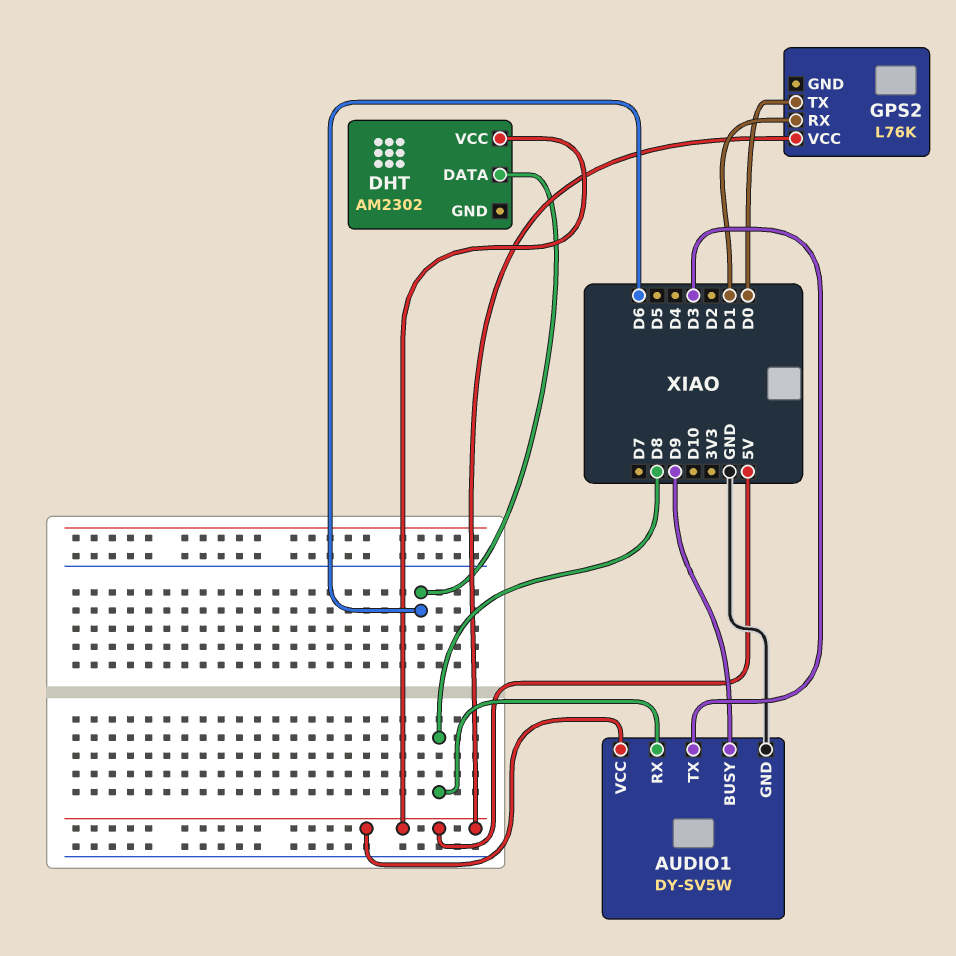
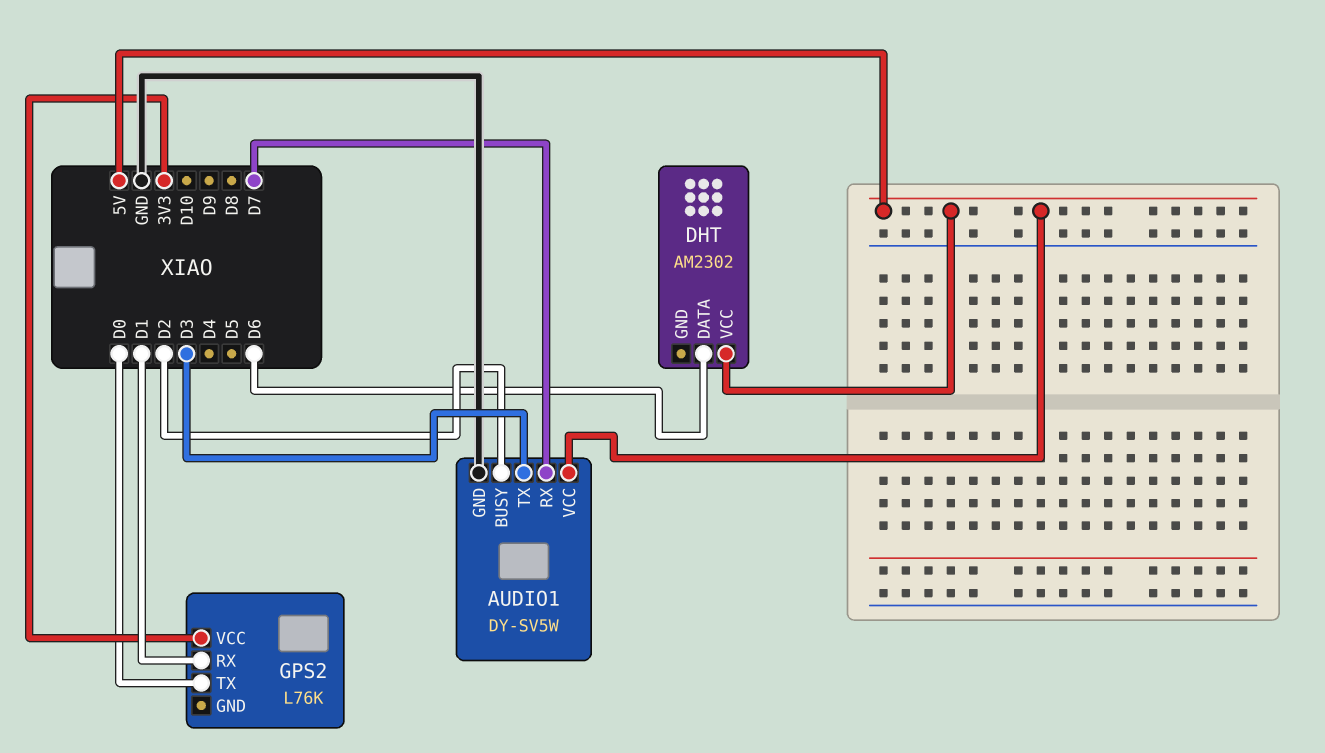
AUDIO1 pin BUSY: D9 -> D2
AUDIO1 pin RX: D8 -> D7
GPS2 pin VCC: 5V -> 3V3

